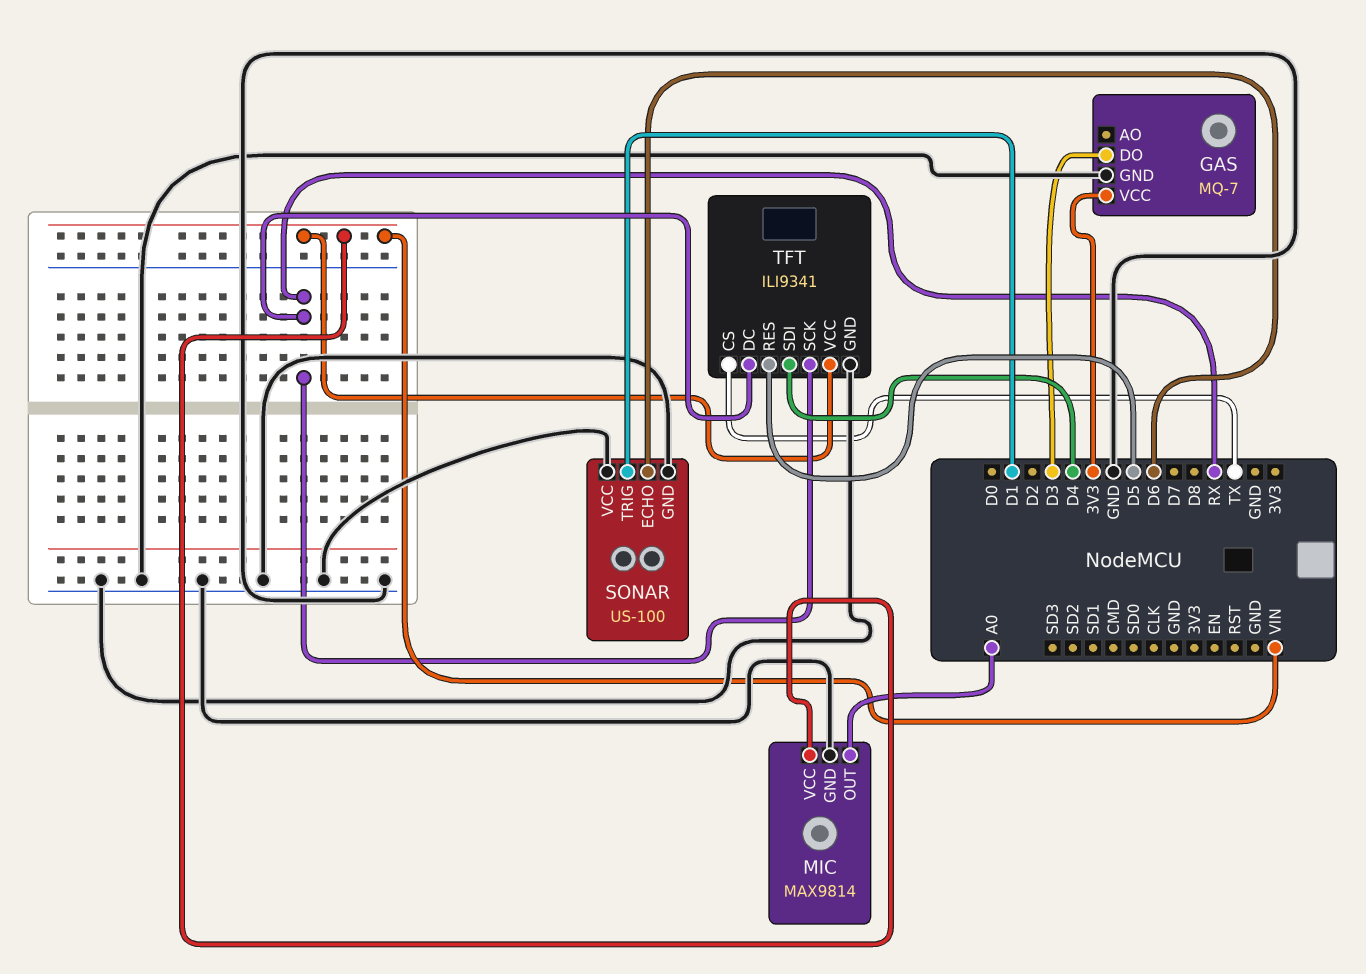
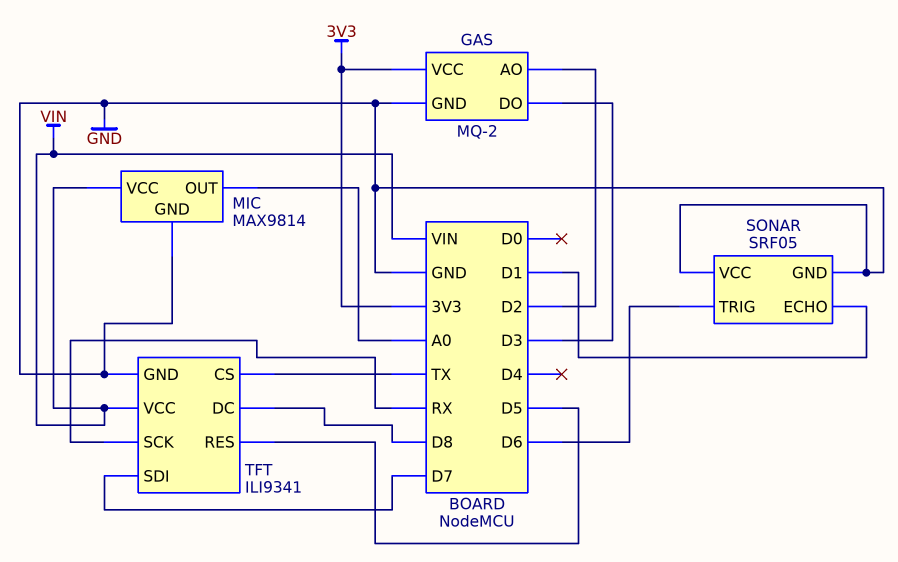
GAS: MQ-7 -> MQ-2
GAS pin AO: none -> D2
SONAR: US-100 -> SRF05
SONAR pin ECHO: D6 -> D1
SONAR pin TRIG: D1 -> D6
TFT pin DC: RX -> D8
TFT pin SDI: D4 -> D7

